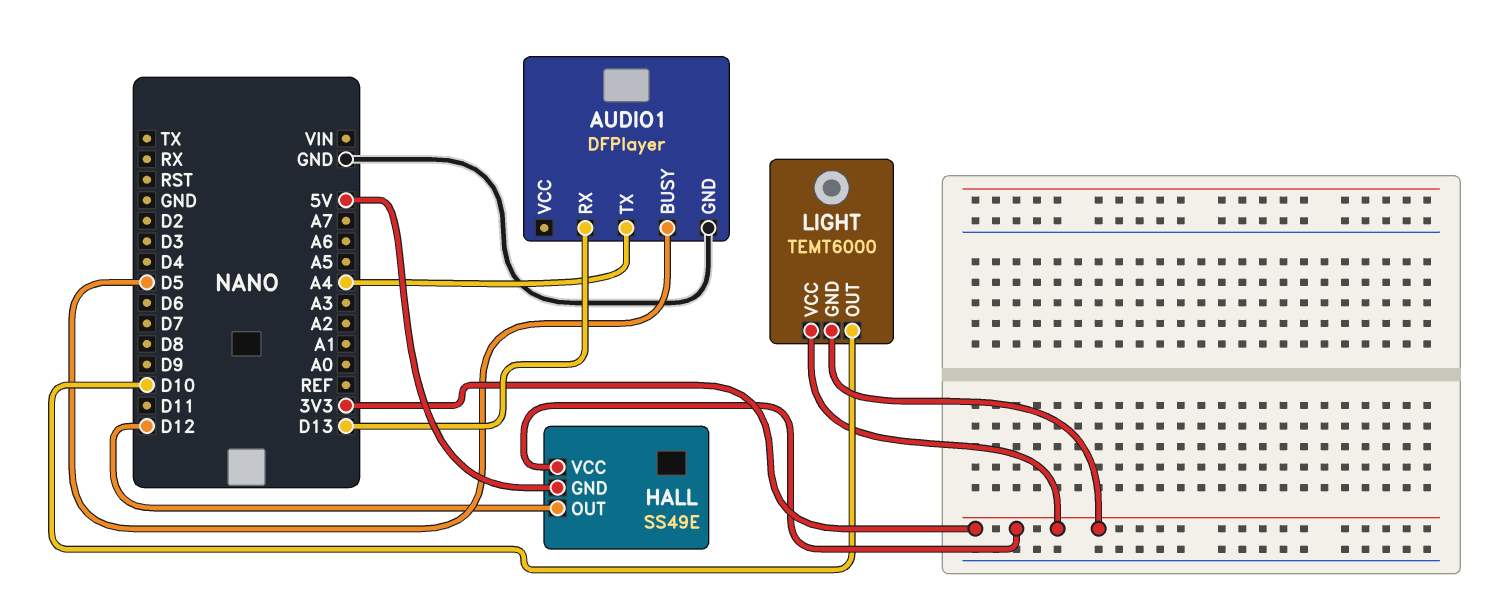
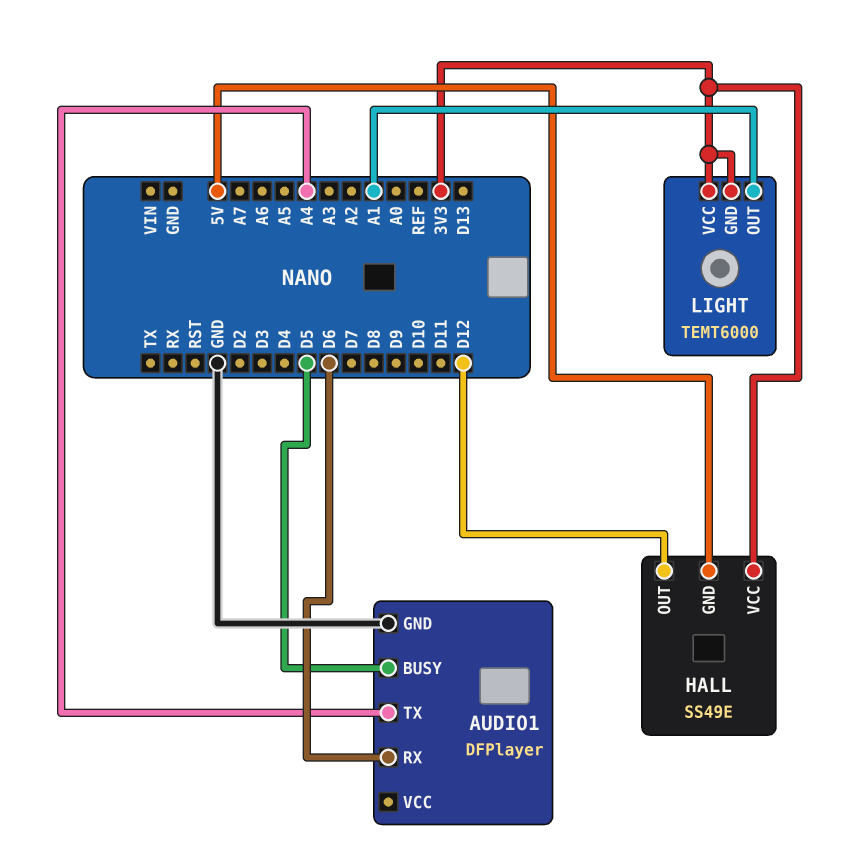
AUDIO1 pin RX: D13 -> D6
LIGHT pin OUT: D10 -> A1

